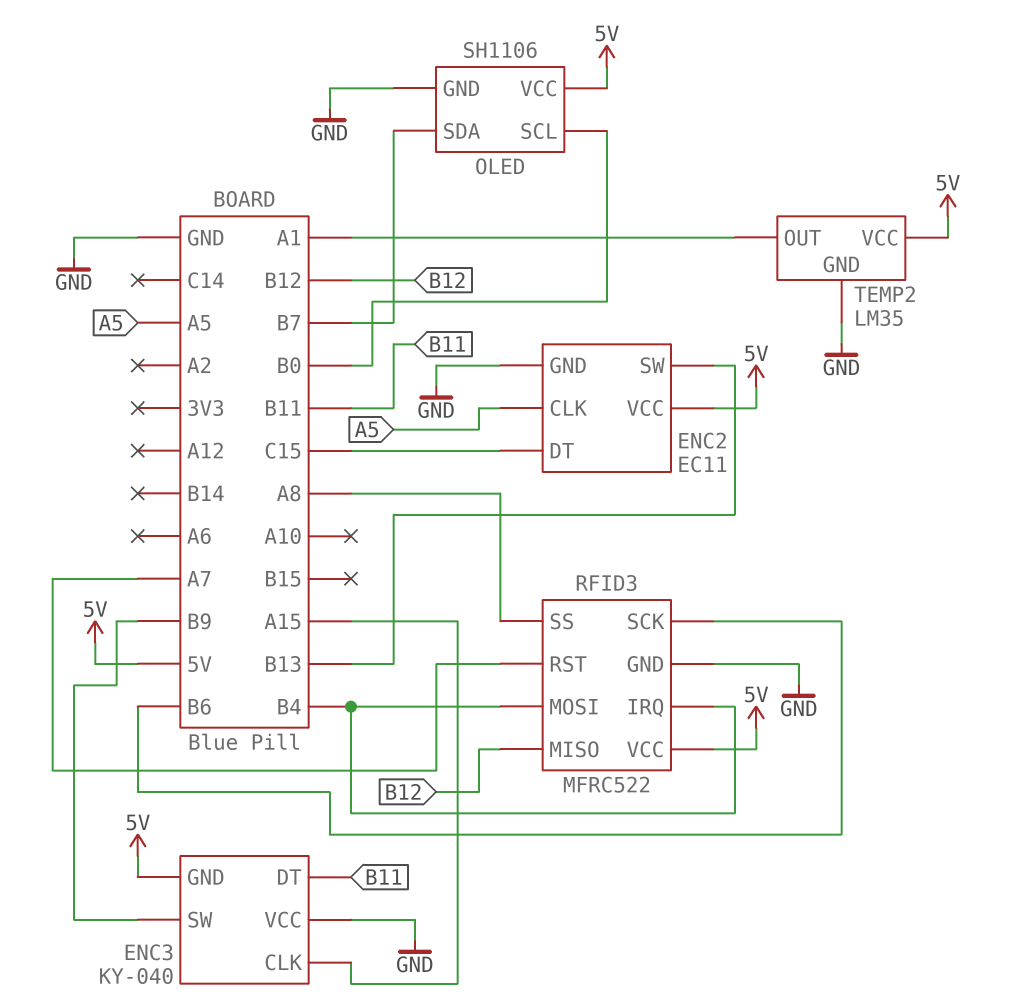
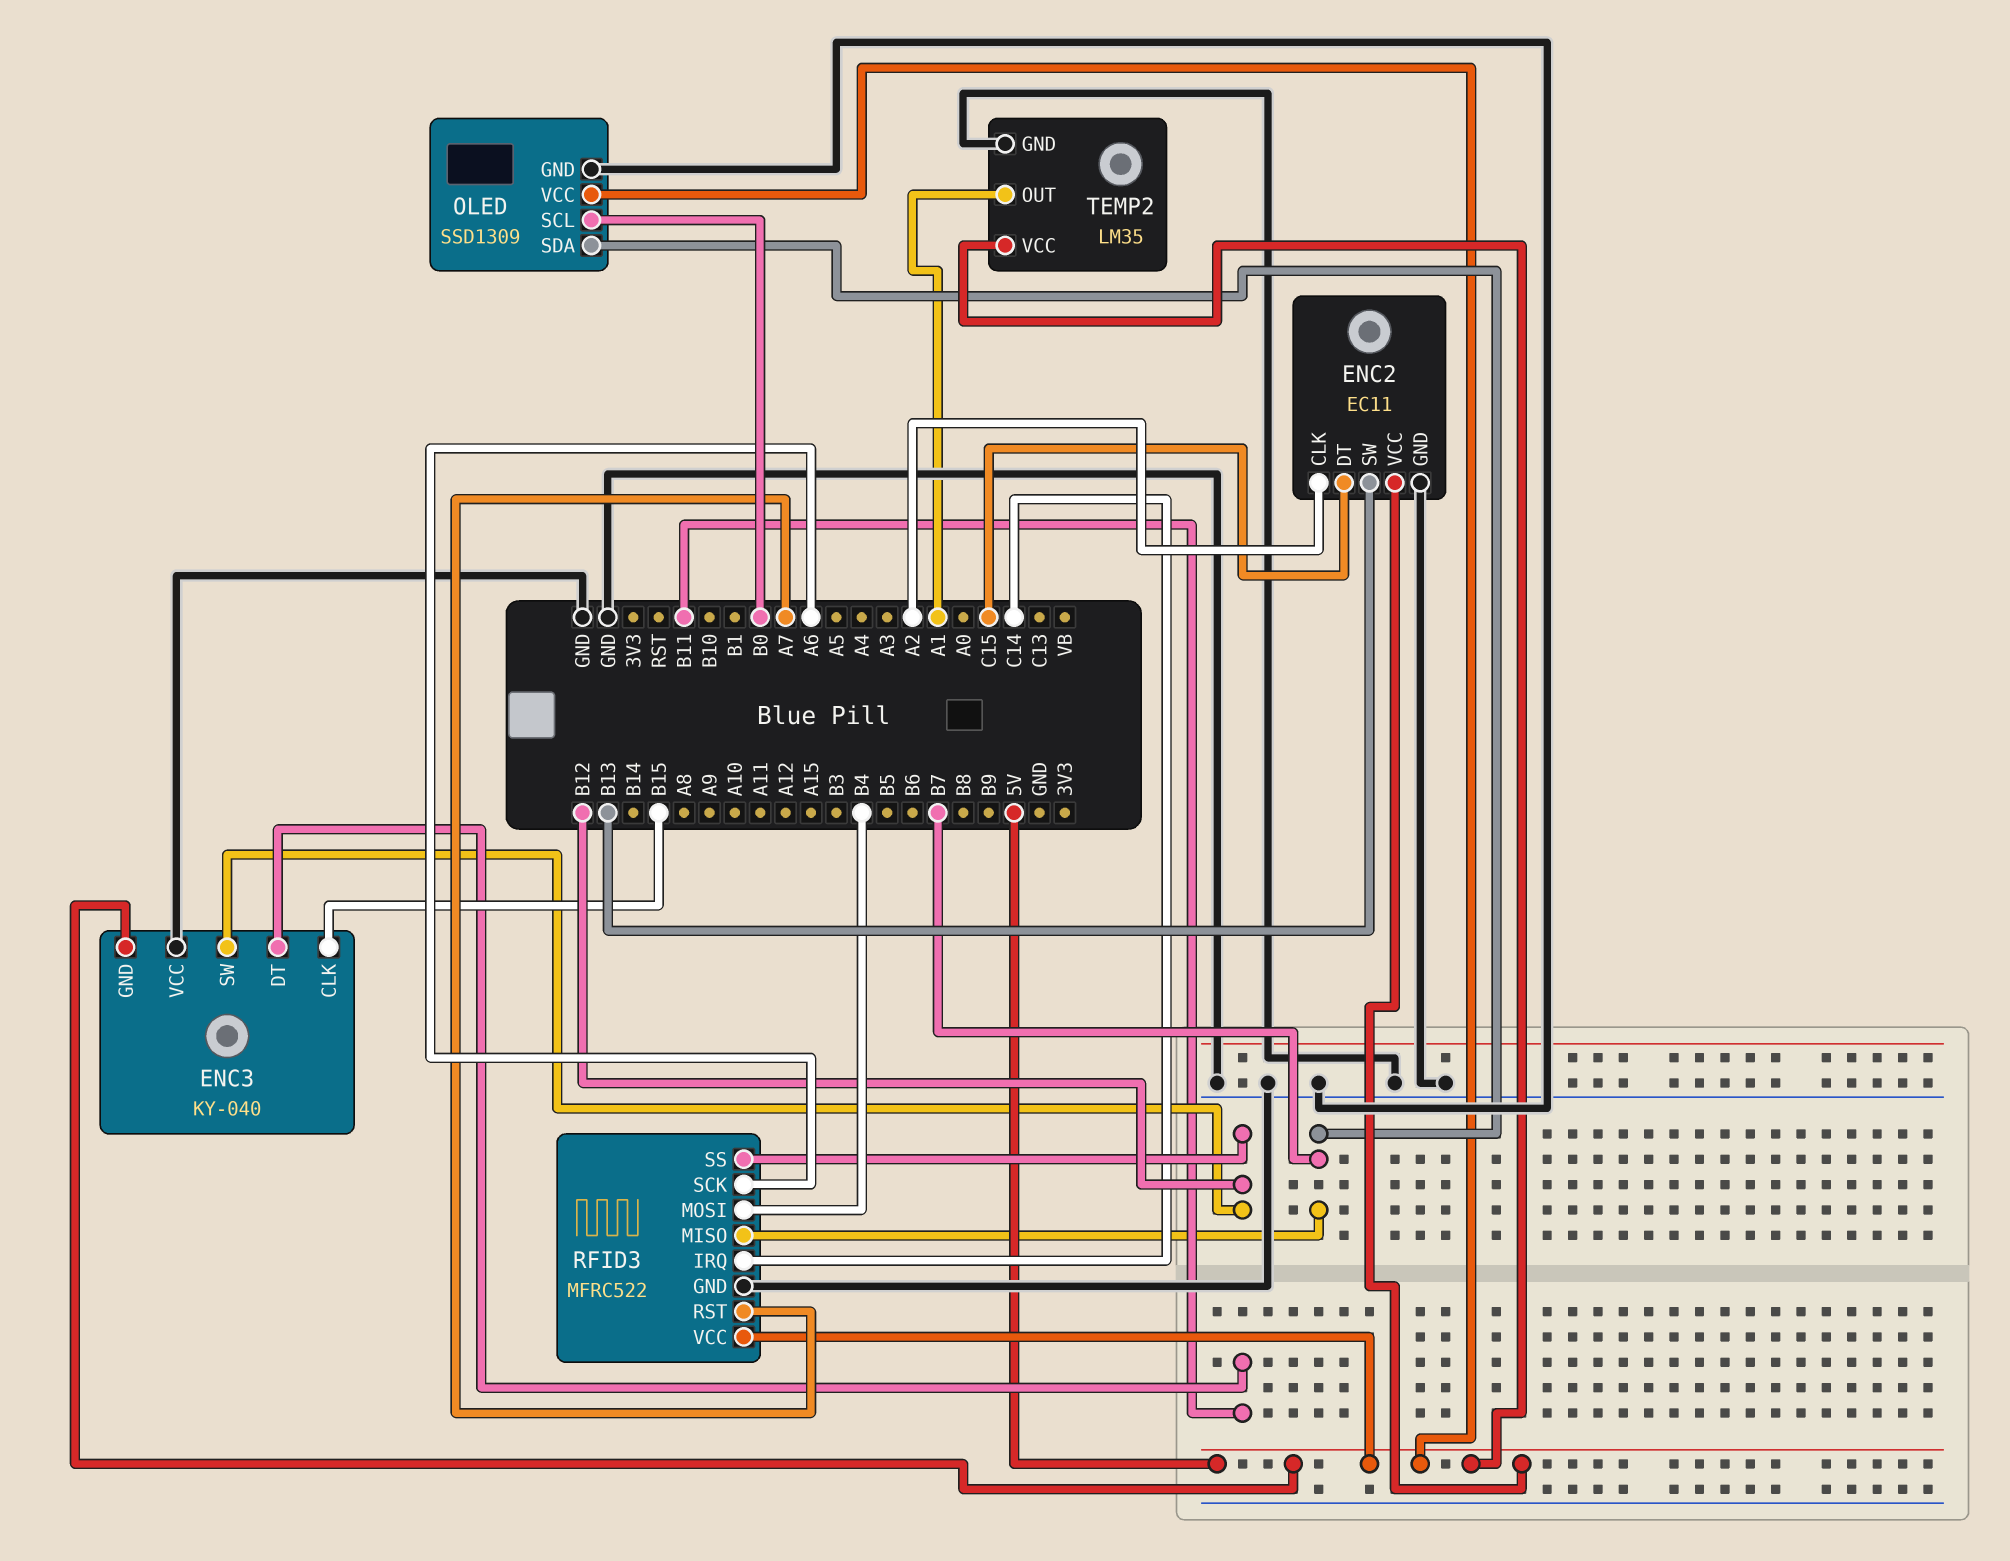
ENC2 pin CLK: A5 -> A2
ENC3 pin CLK: A15 -> B15
ENC3 pin SW: B9 -> B12
OLED: SH1106 -> SSD1309
RFID3 pin IRQ: B4 -> C14
RFID3 pin MISO: B12 -> B7
RFID3 pin SCK: B6 -> A6
RFID3 pin SS: A8 -> B12

